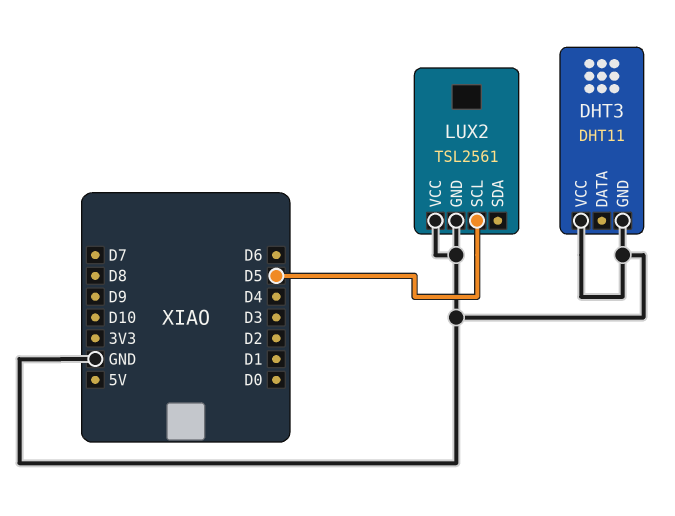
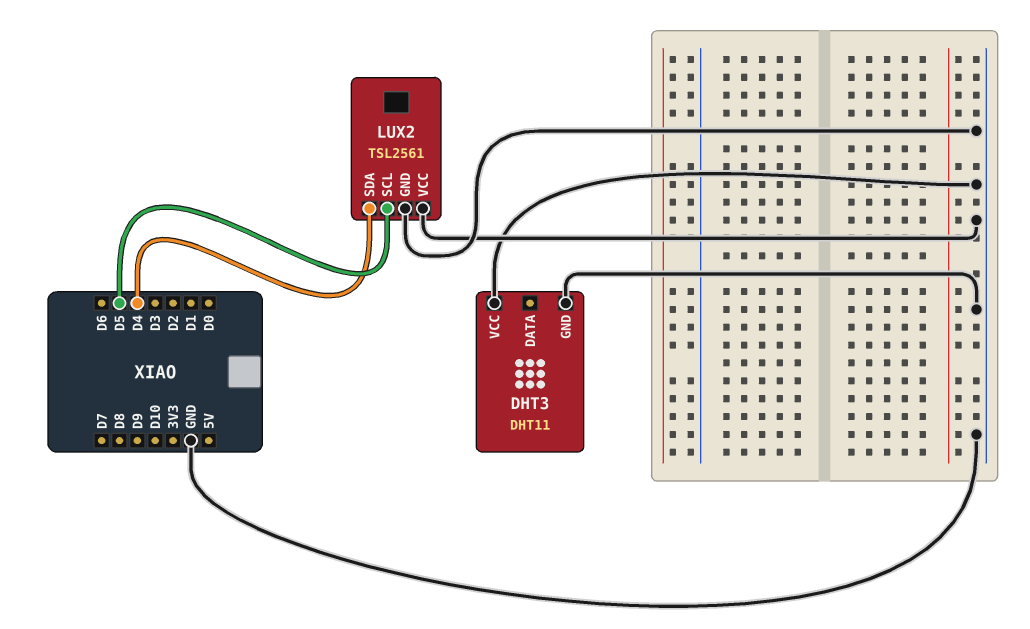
LUX2 pin SDA: none -> D4

